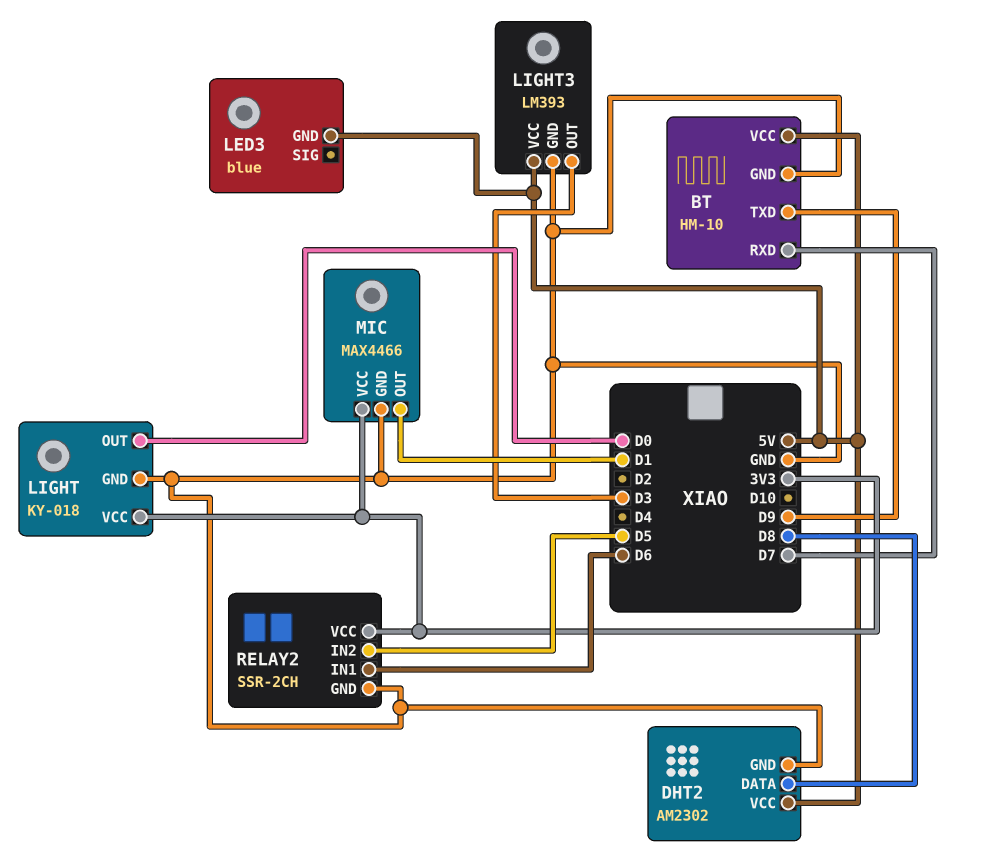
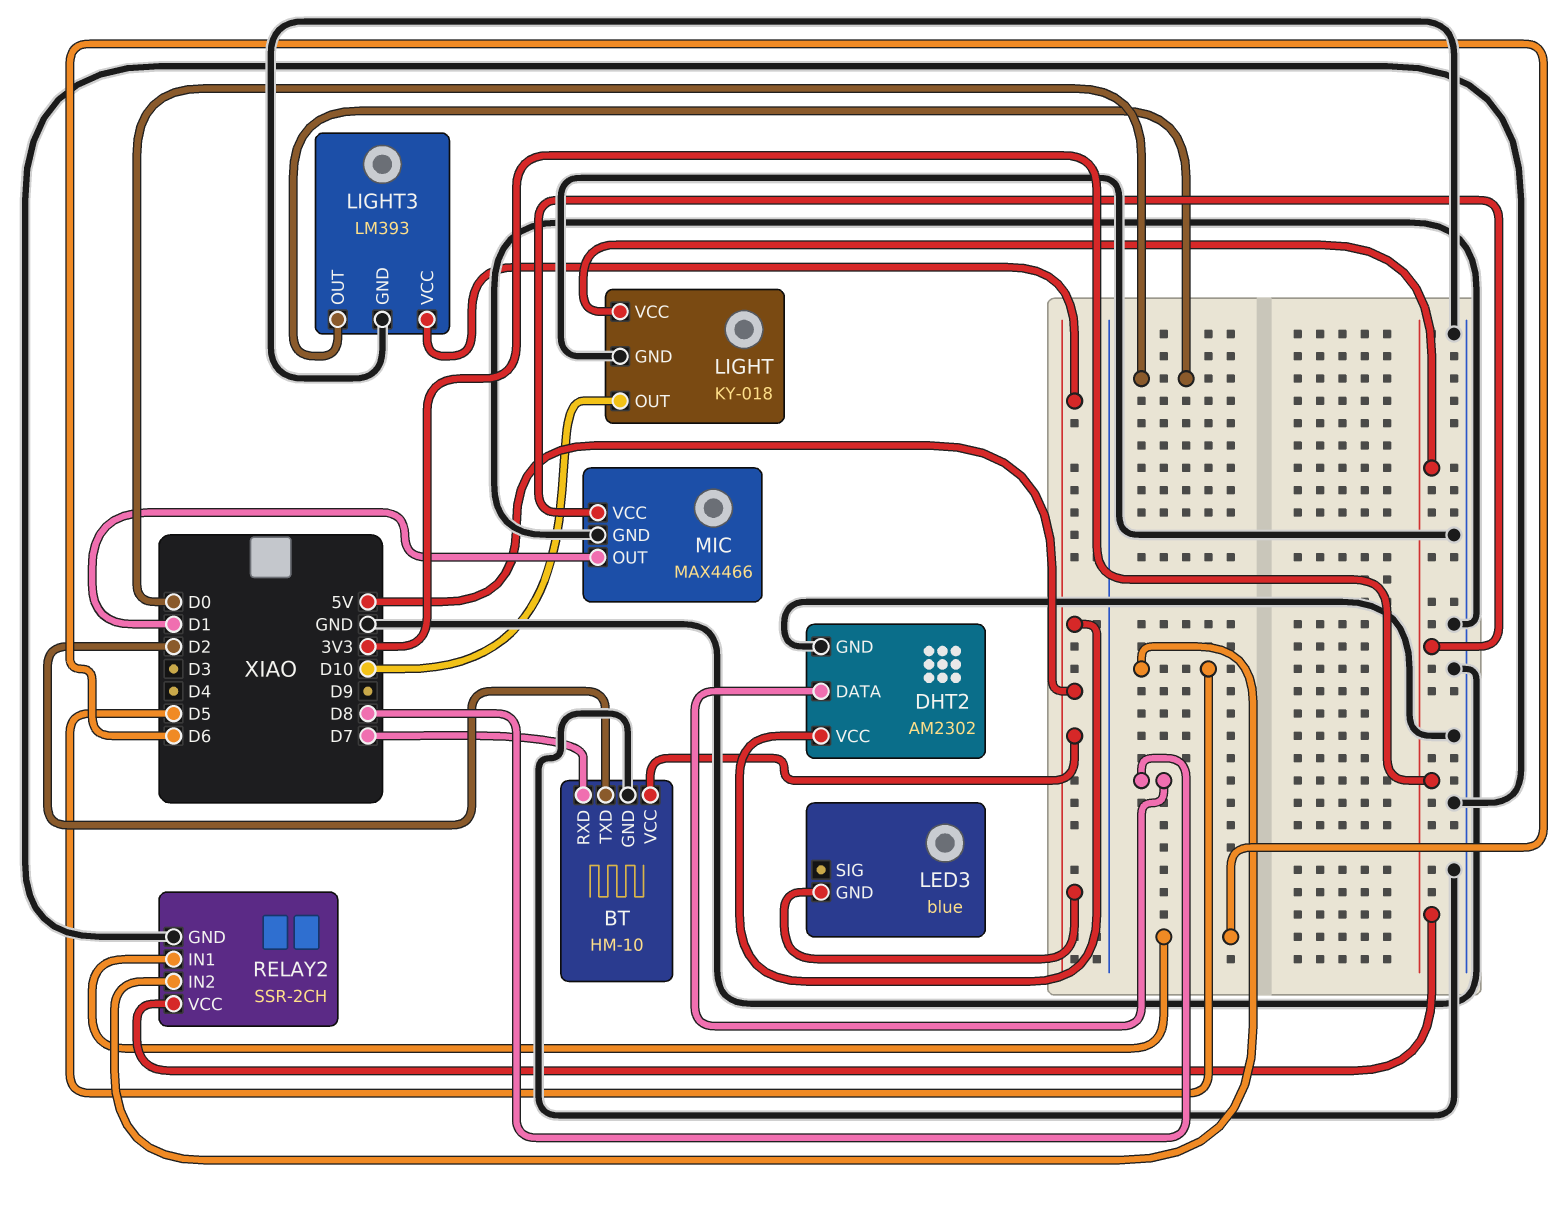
BT pin TXD: D9 -> D2
LIGHT pin OUT: D0 -> D10
LIGHT3 pin OUT: D3 -> D0

